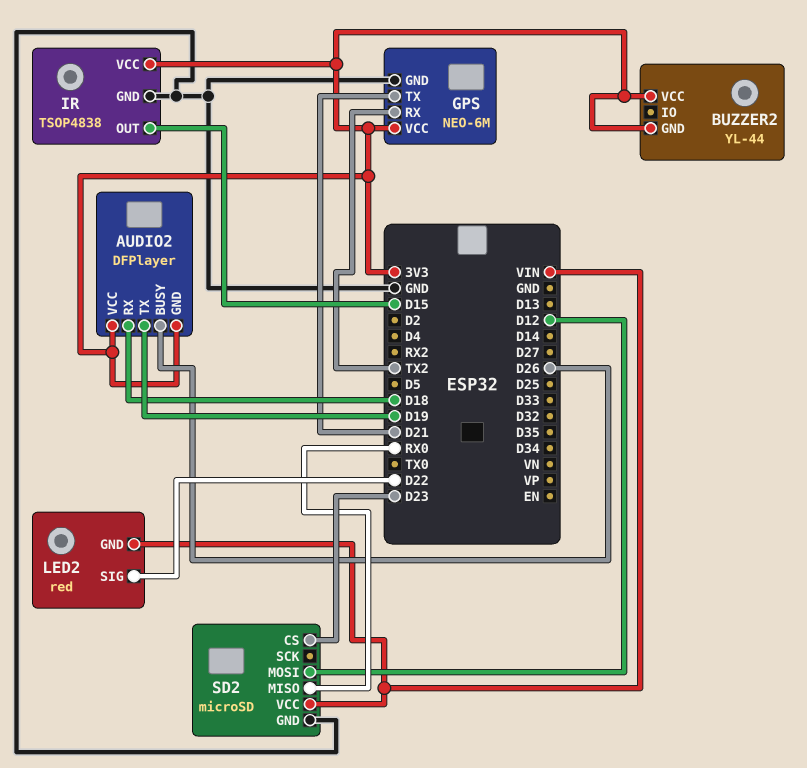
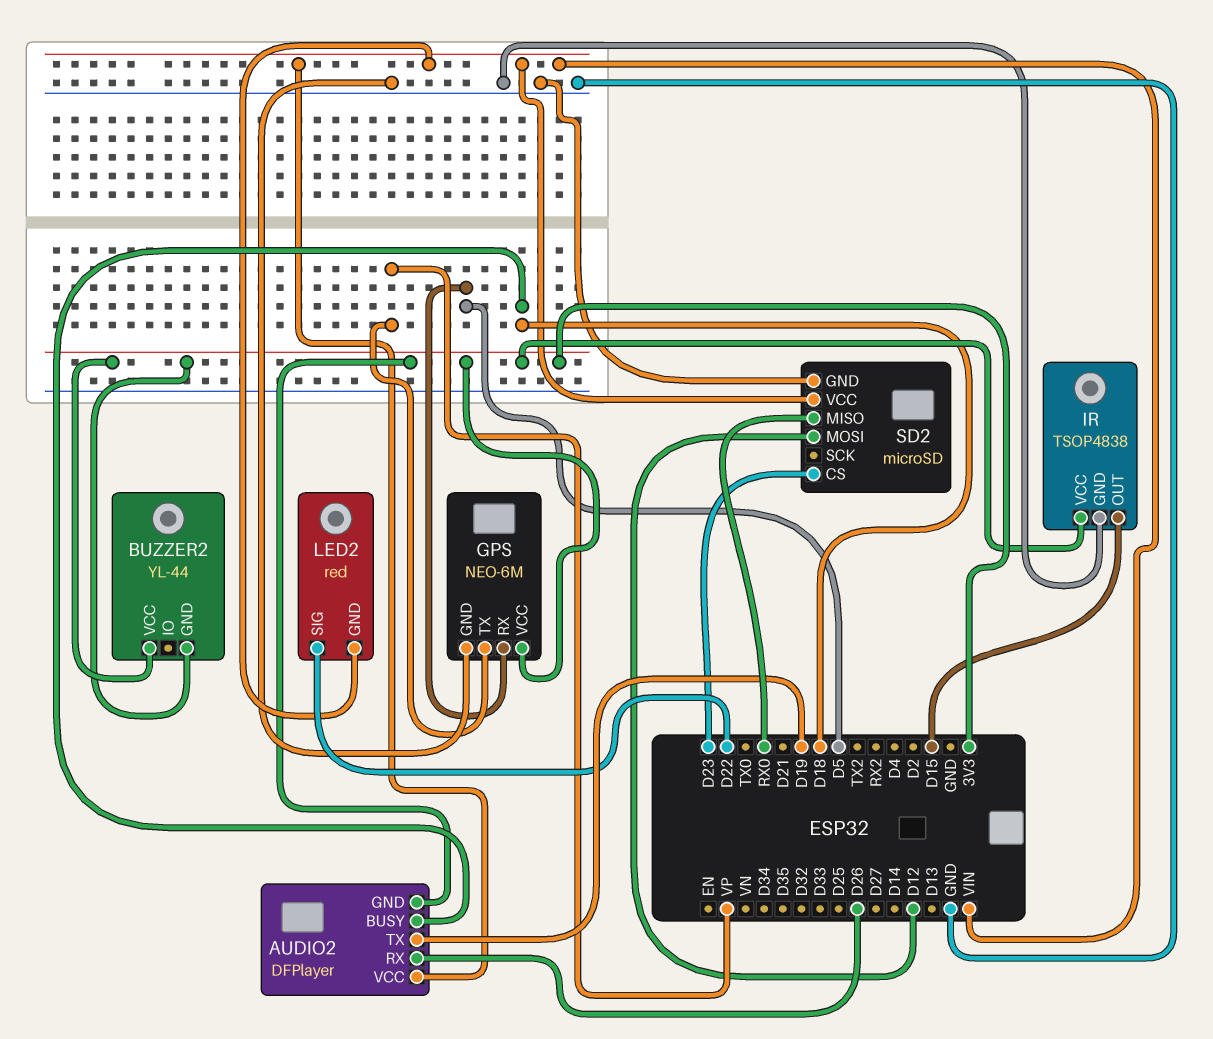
AUDIO2 pin BUSY: D26 -> D18
AUDIO2 pin RX: D18 -> D26
AUDIO2 pin VCC: 3V3 -> VIN
GPS pin RX: TX2 -> D5
GPS pin TX: D21 -> VP

